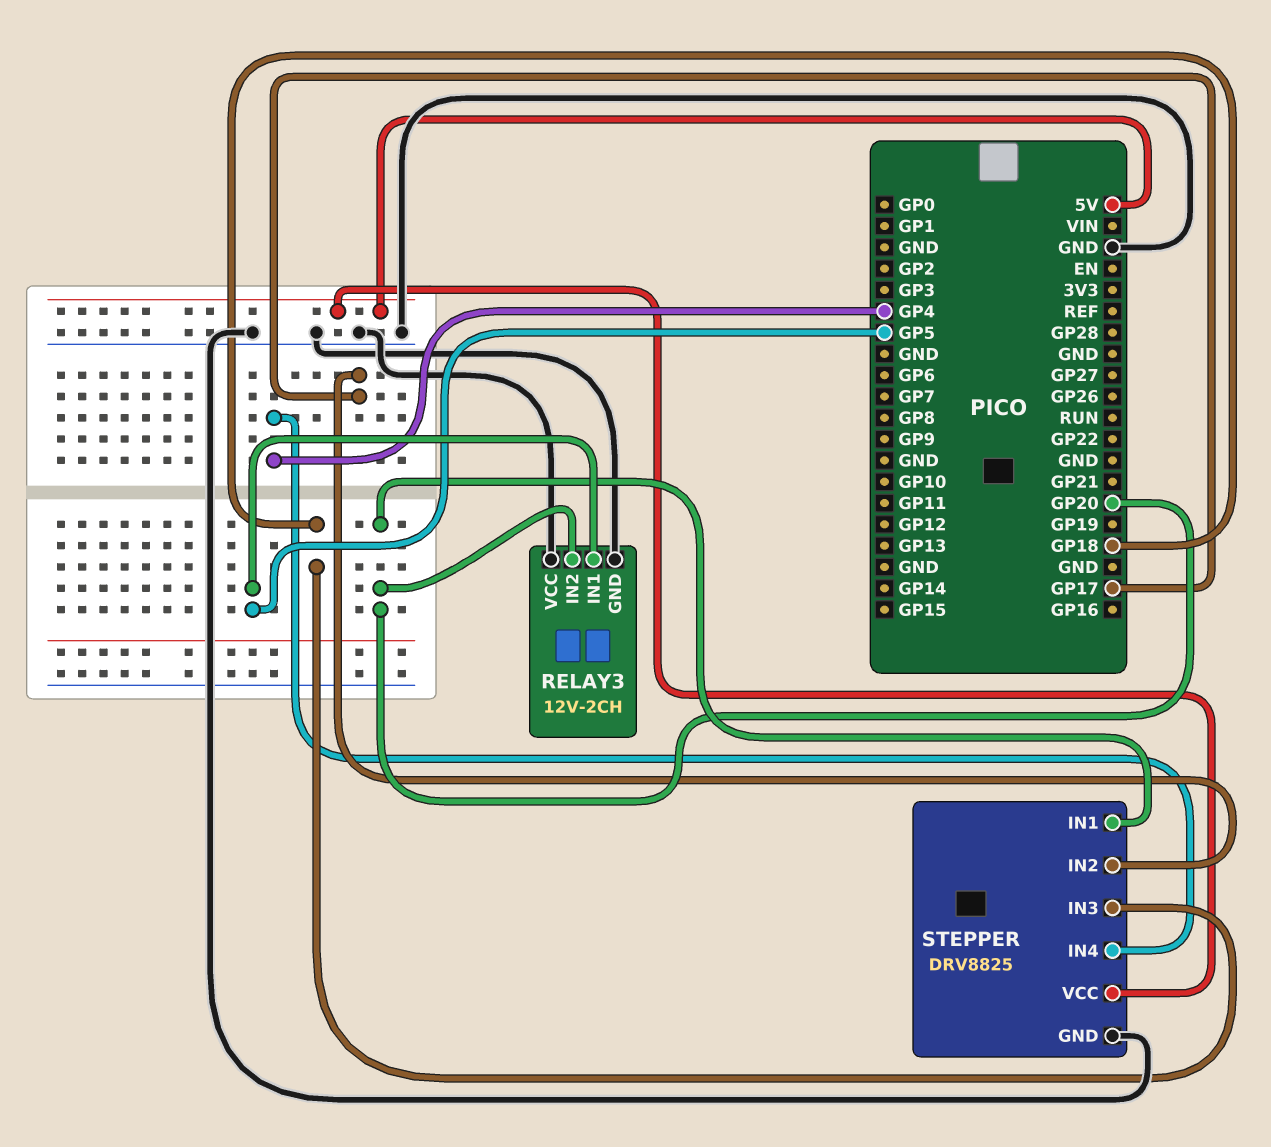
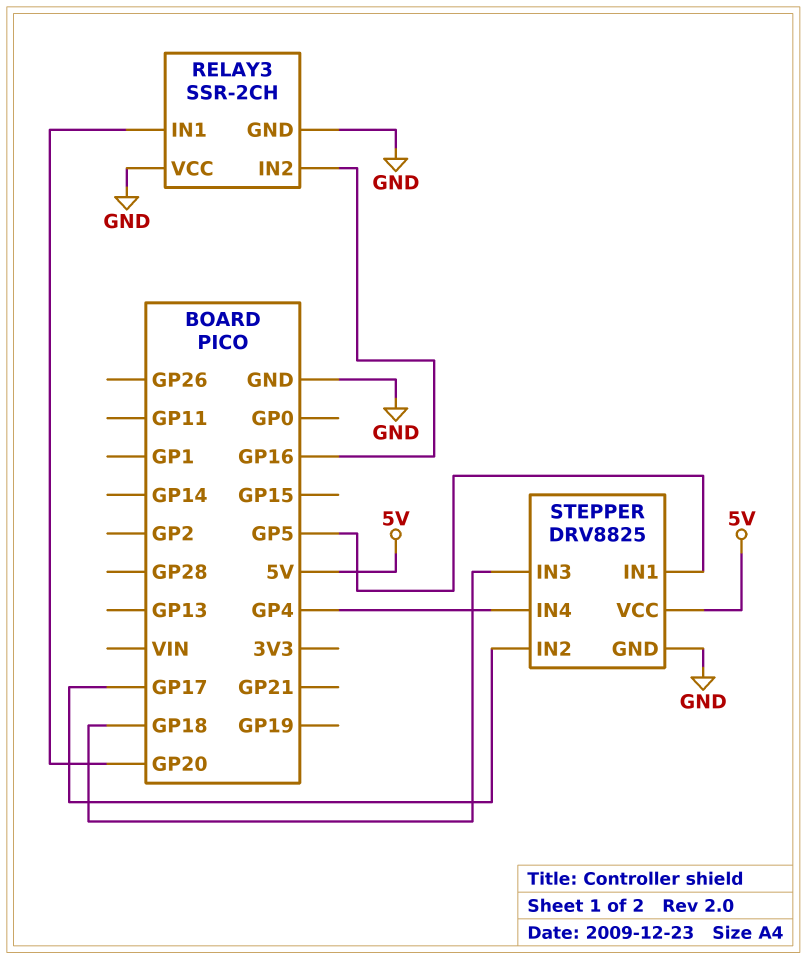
RELAY3: 12V-2CH -> SSR-2CH
RELAY3 pin IN1: GP5 -> GP20
RELAY3 pin IN2: GP20 -> GP16
STEPPER pin IN1: GP20 -> GP5

